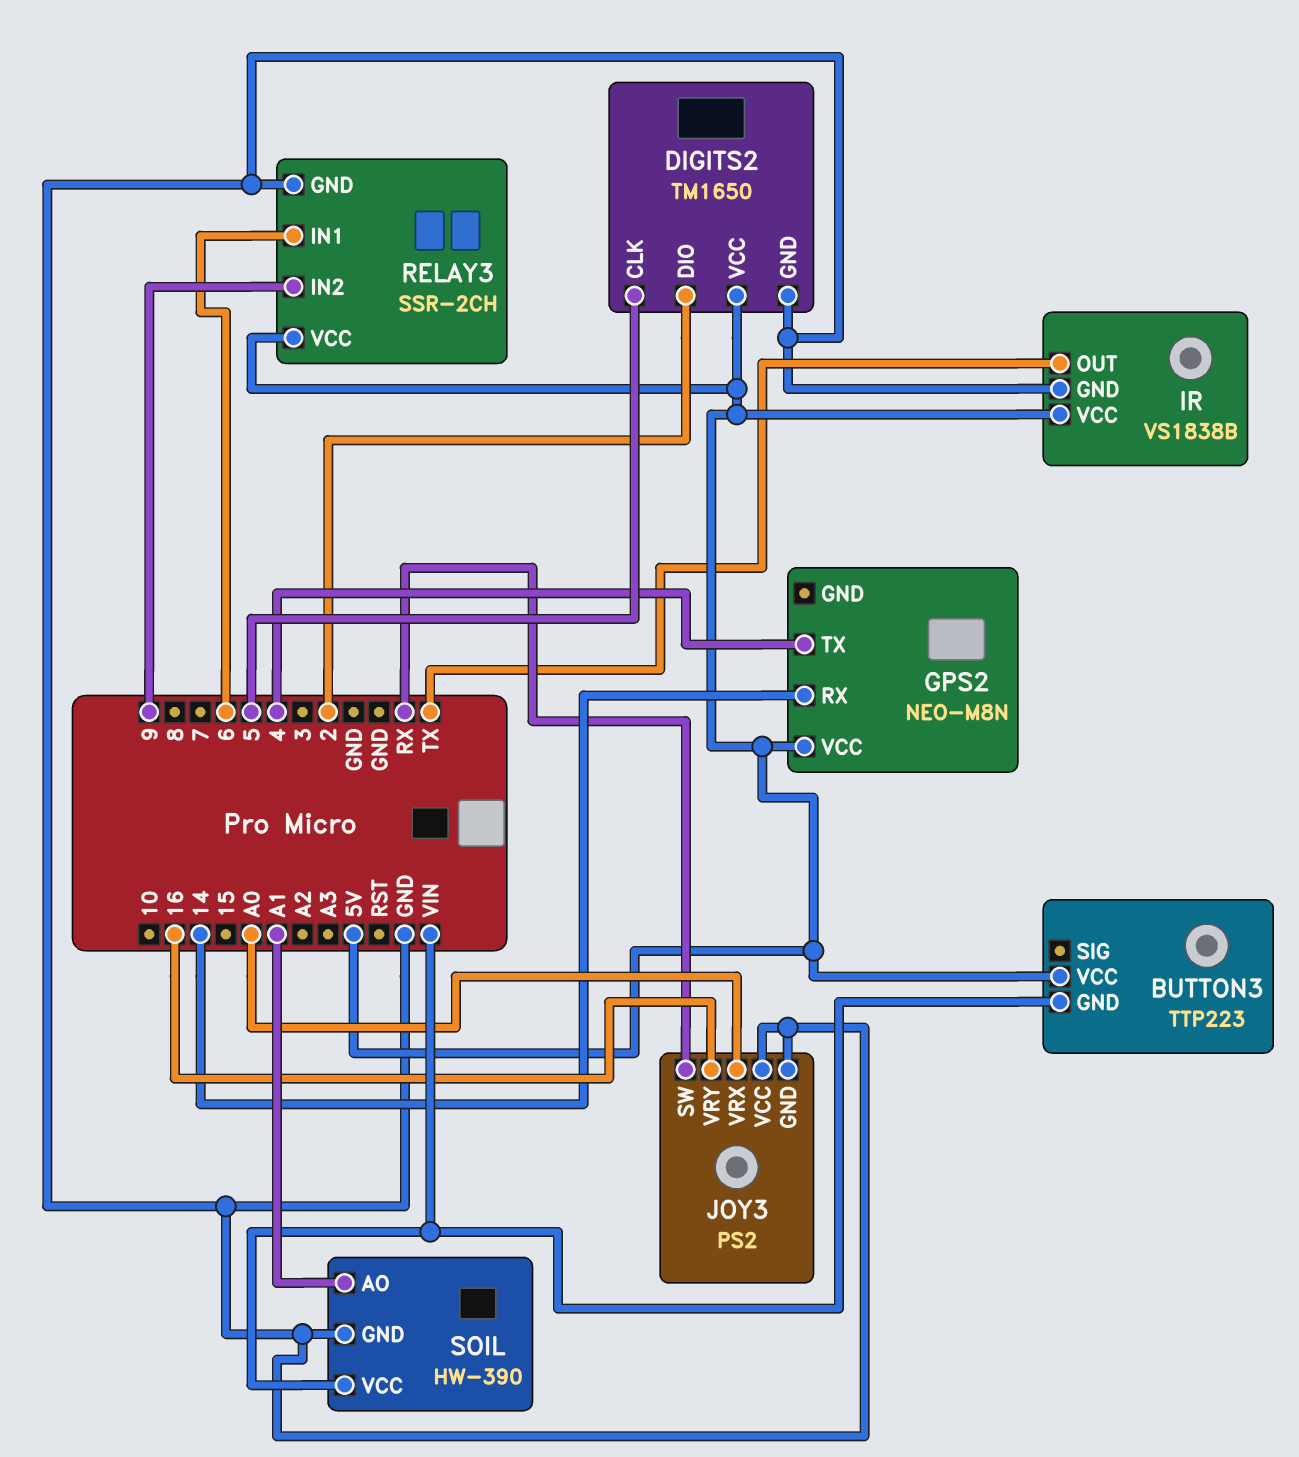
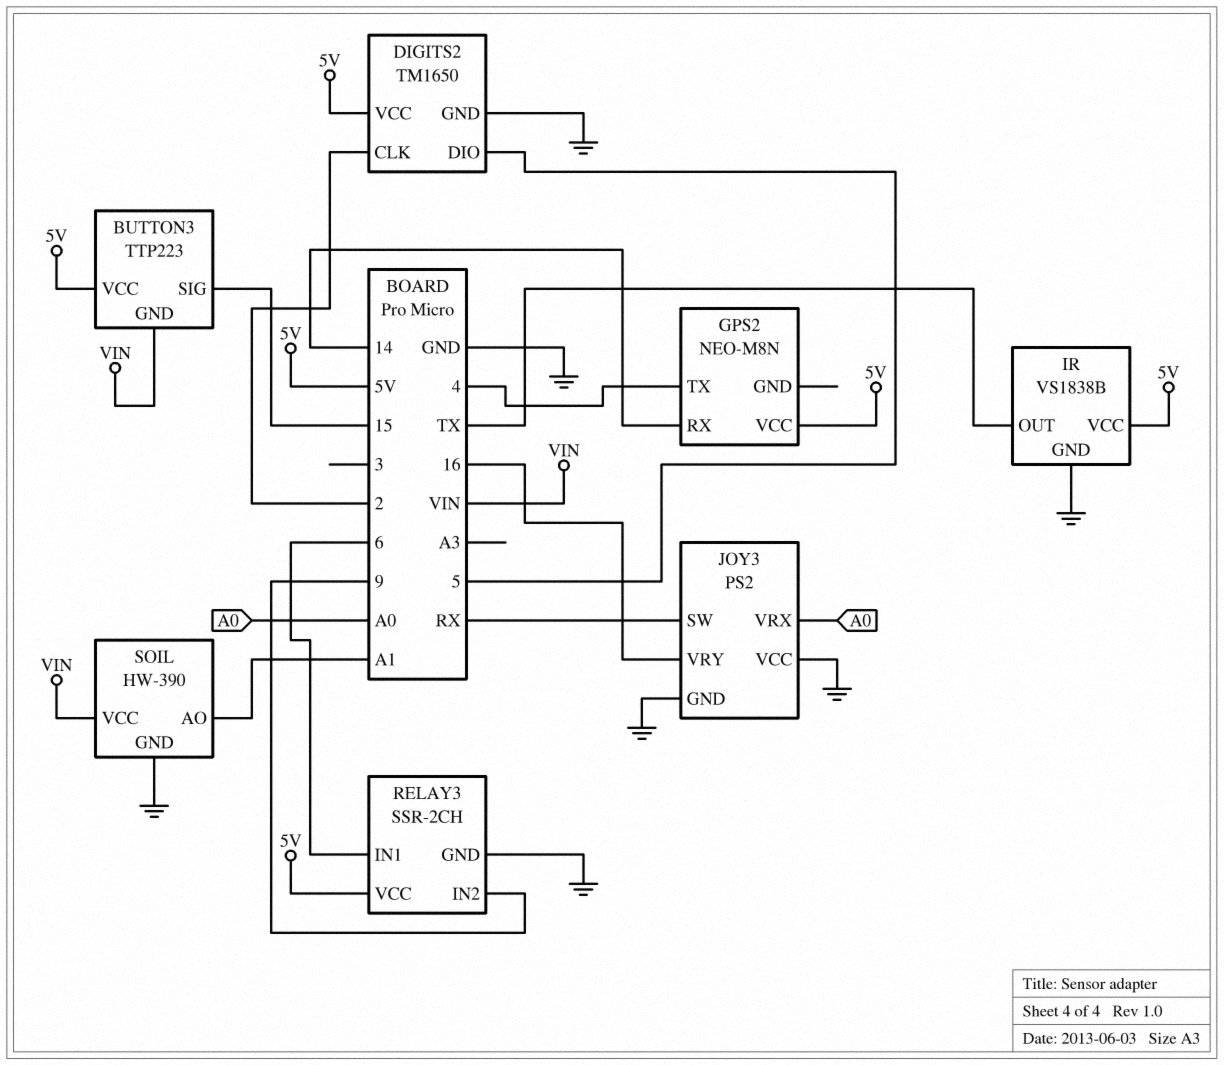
BUTTON3 pin SIG: none -> 15
DIGITS2 pin CLK: 5 -> 2
DIGITS2 pin DIO: 2 -> 5

